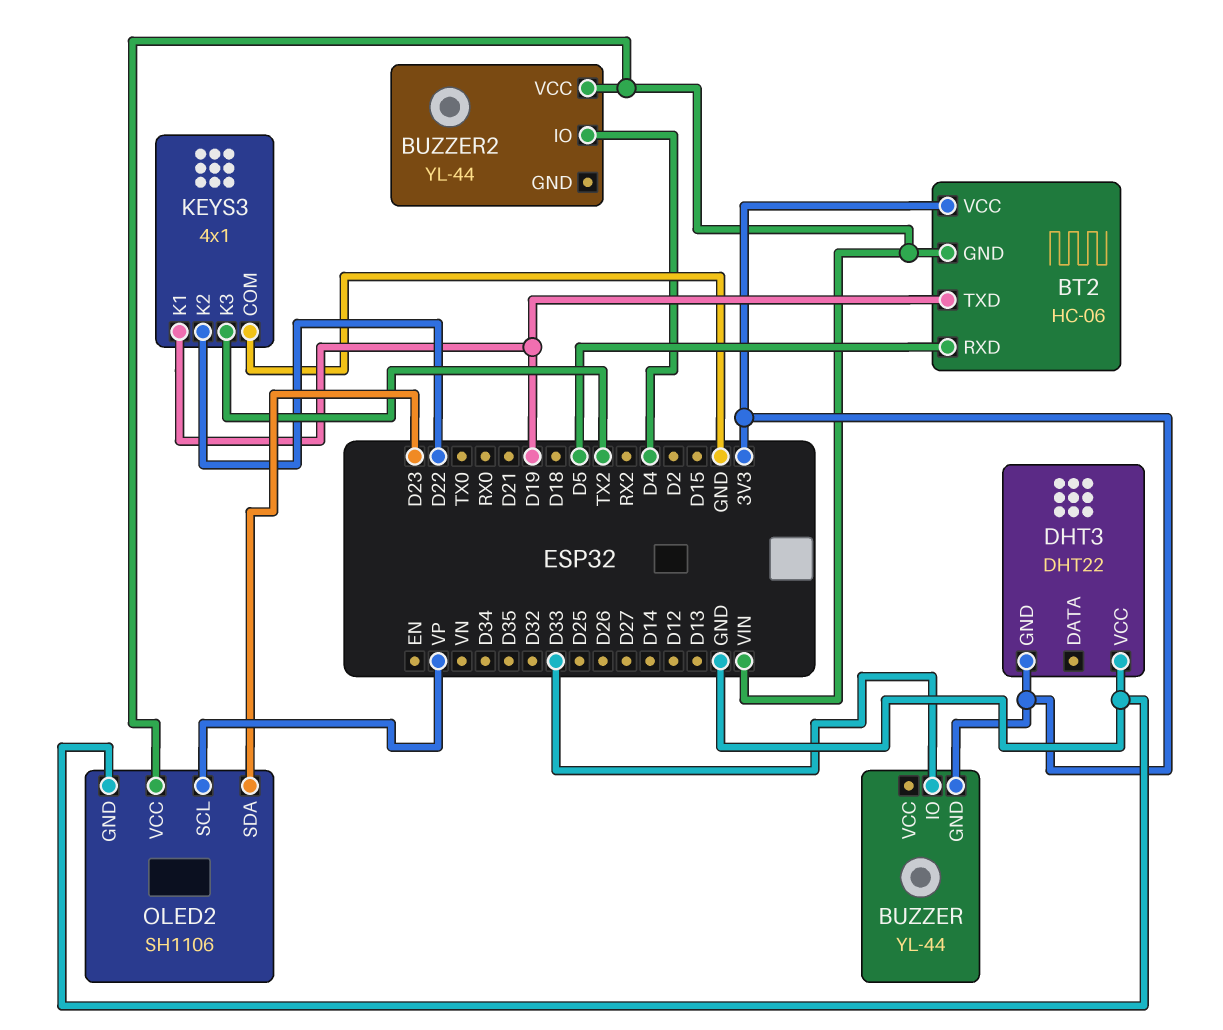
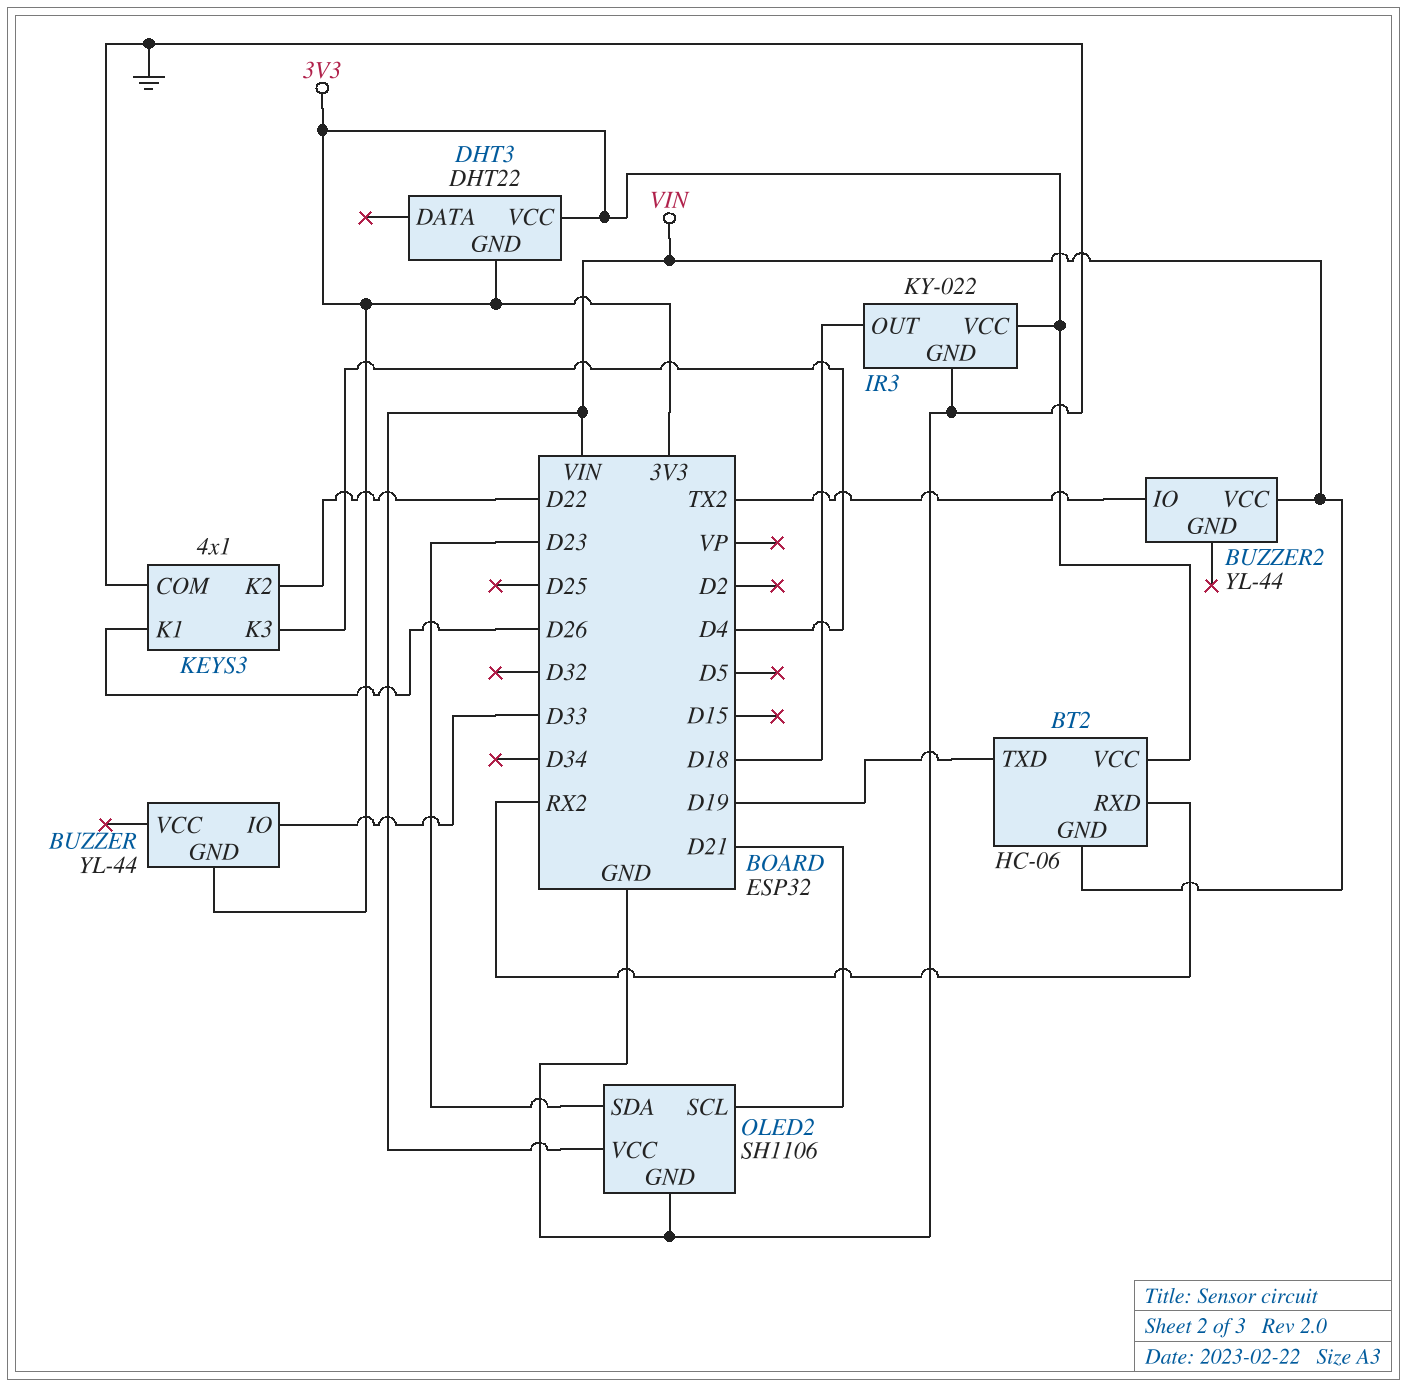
BT2 pin RXD: D5 -> RX2
BUZZER2 pin IO: D4 -> TX2
DHT3 pin VCC: GND -> 3V3
IR3: none -> KY-022
IR3 pin GND: none -> GND
IR3 pin OUT: none -> D18
IR3 pin VCC: none -> 3V3
KEYS3 pin K1: D19 -> D26
KEYS3 pin K3: TX2 -> D4
OLED2 pin SCL: VP -> D21

